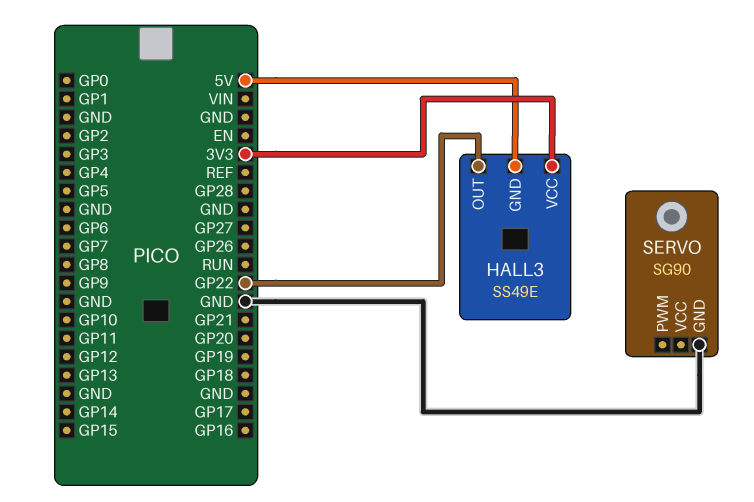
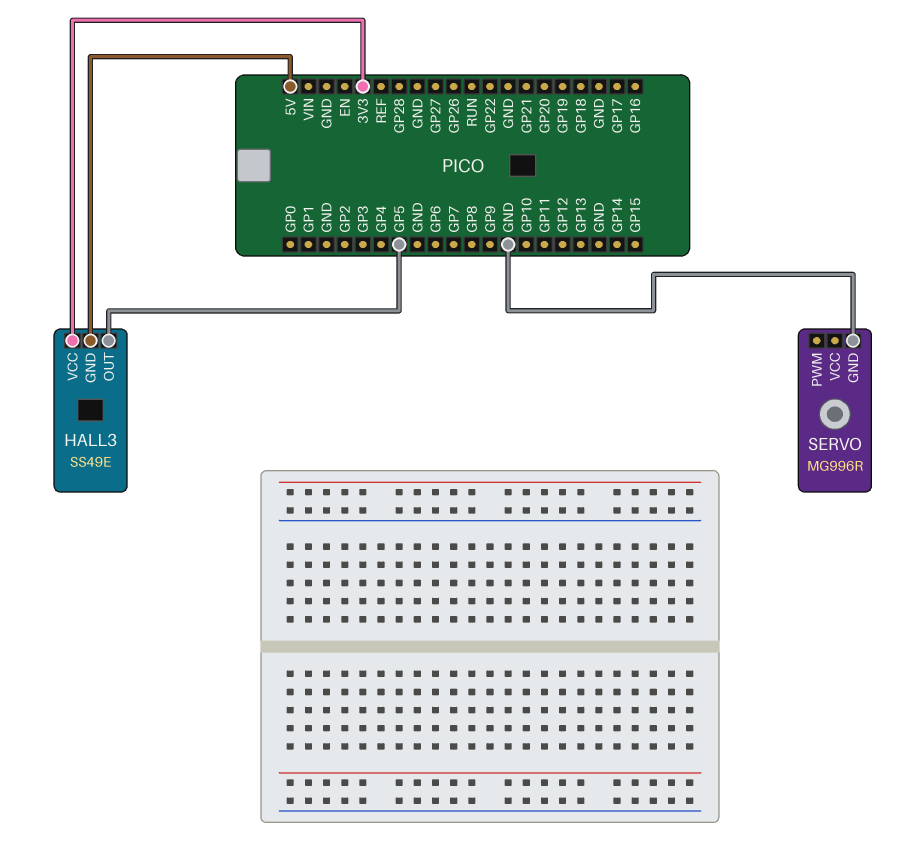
HALL3 pin OUT: GP22 -> GP5
SERVO: SG90 -> MG996R

